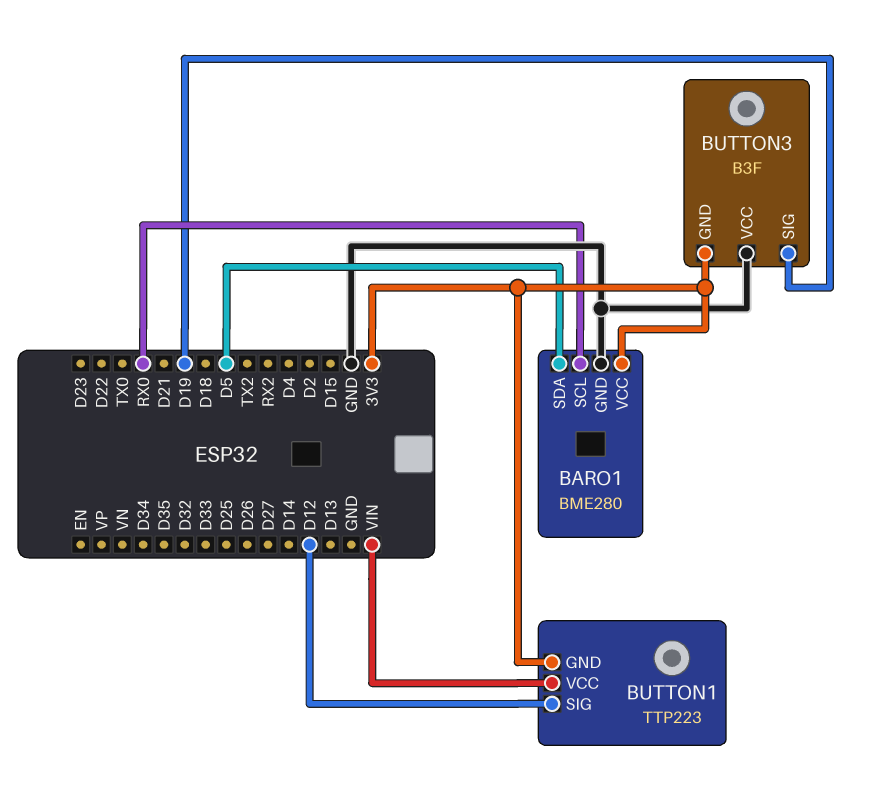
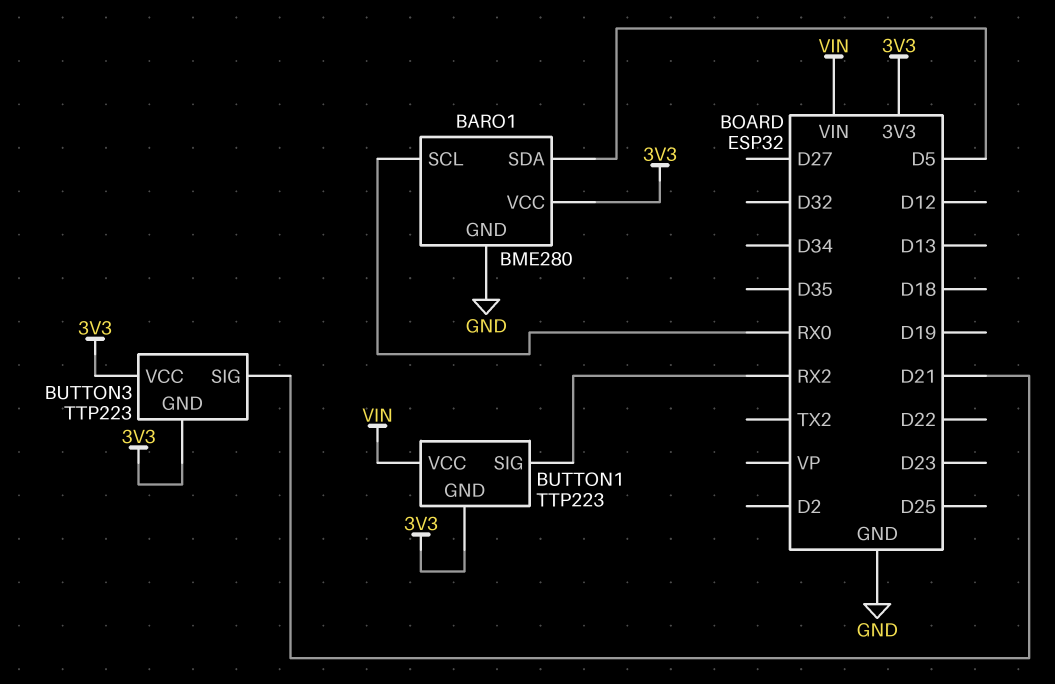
BUTTON1 pin SIG: D12 -> RX2
BUTTON3: B3F -> TTP223
BUTTON3 pin SIG: D19 -> D21
BUTTON3 pin VCC: GND -> 3V3

